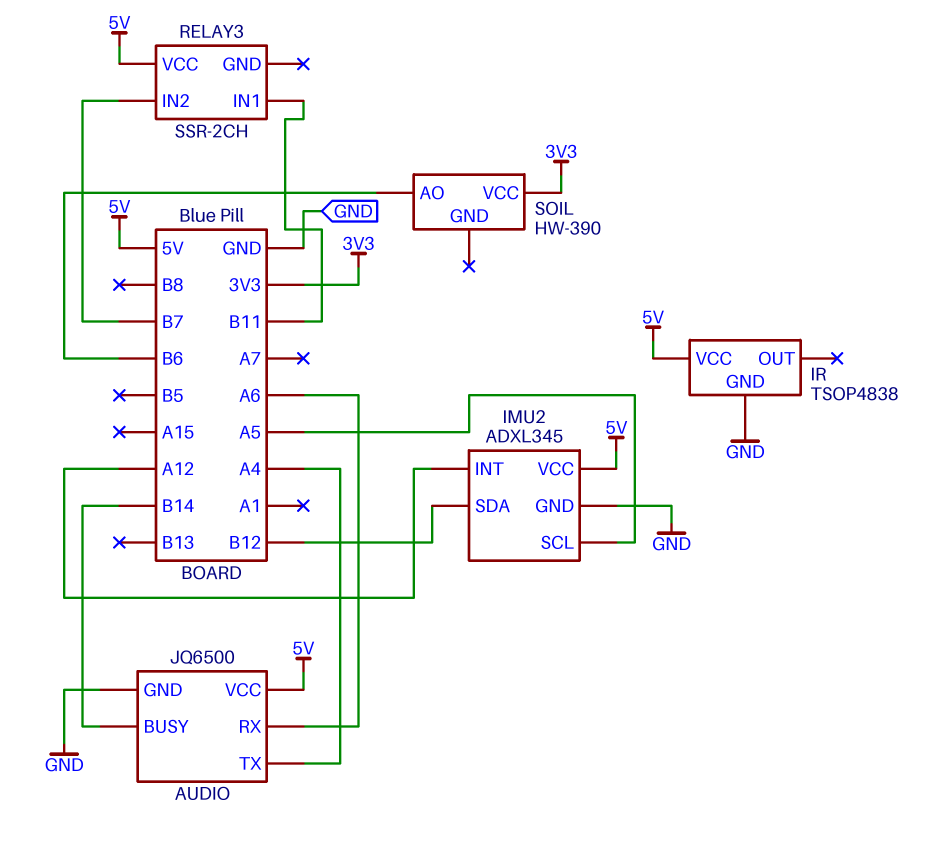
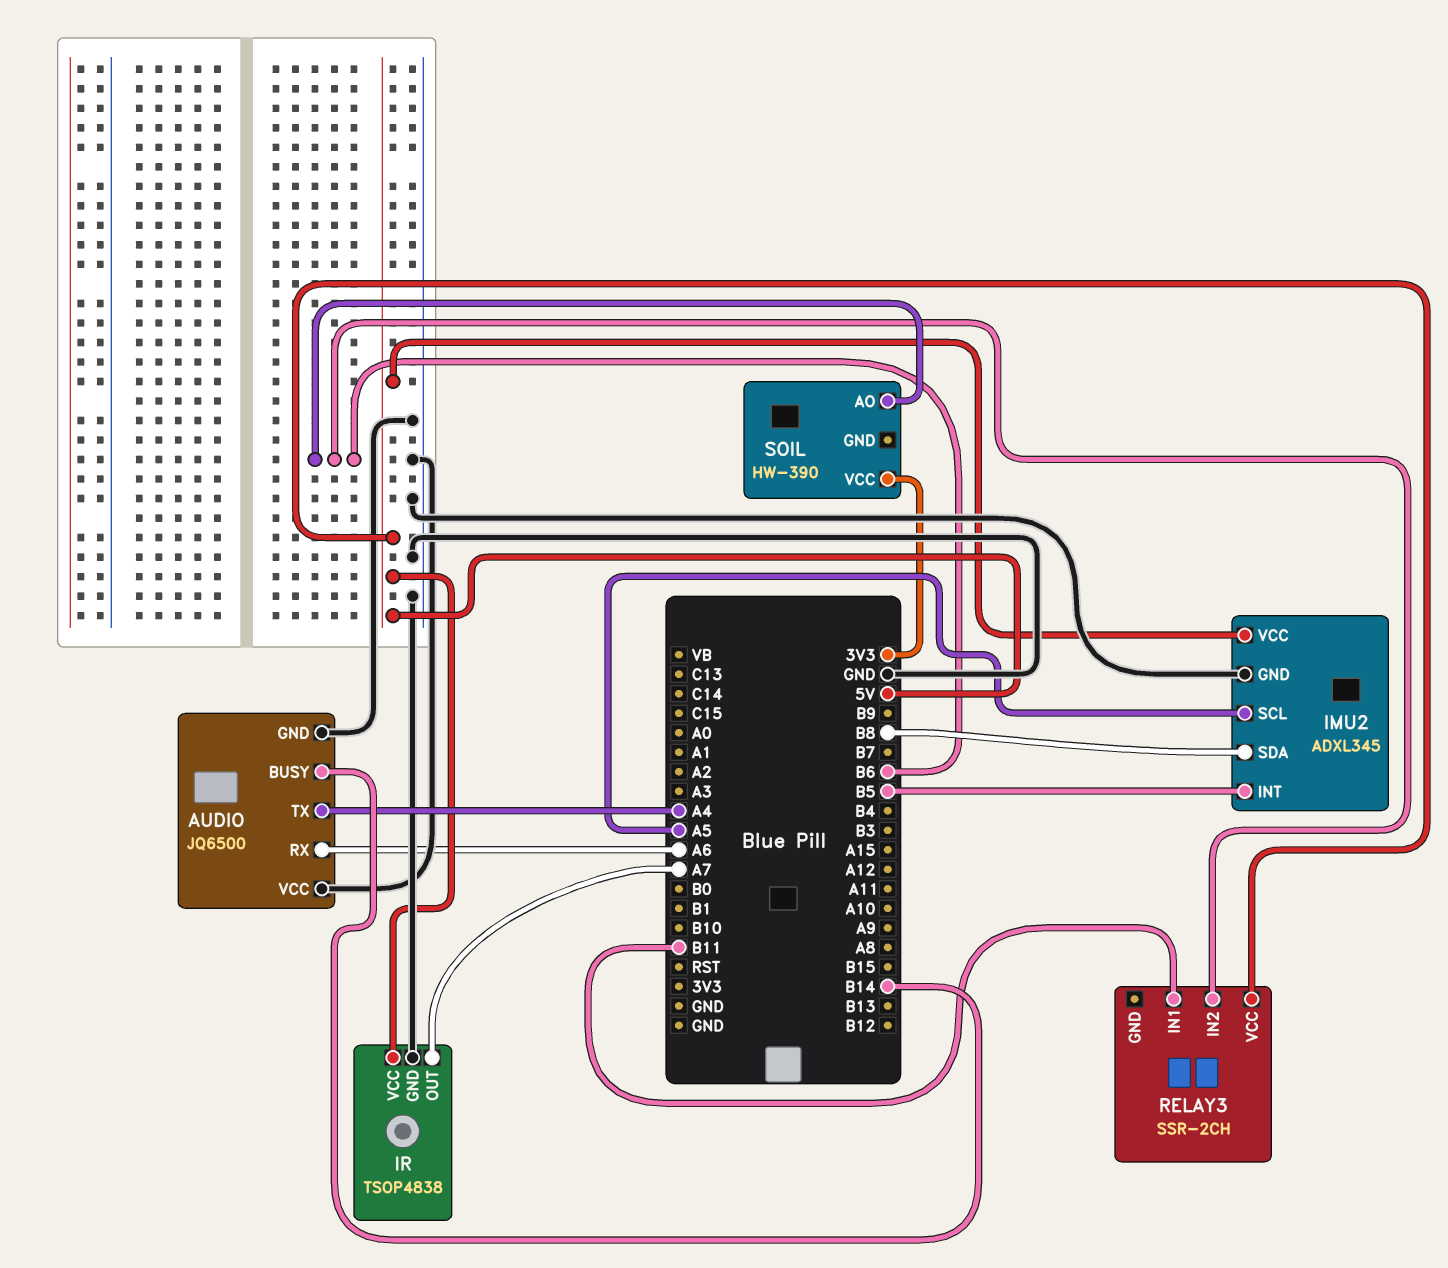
AUDIO pin VCC: 5V -> GND
IMU2 pin INT: A12 -> B5
IMU2 pin SDA: B12 -> B8
IR pin OUT: none -> A7
RELAY3 pin IN2: B7 -> B6

